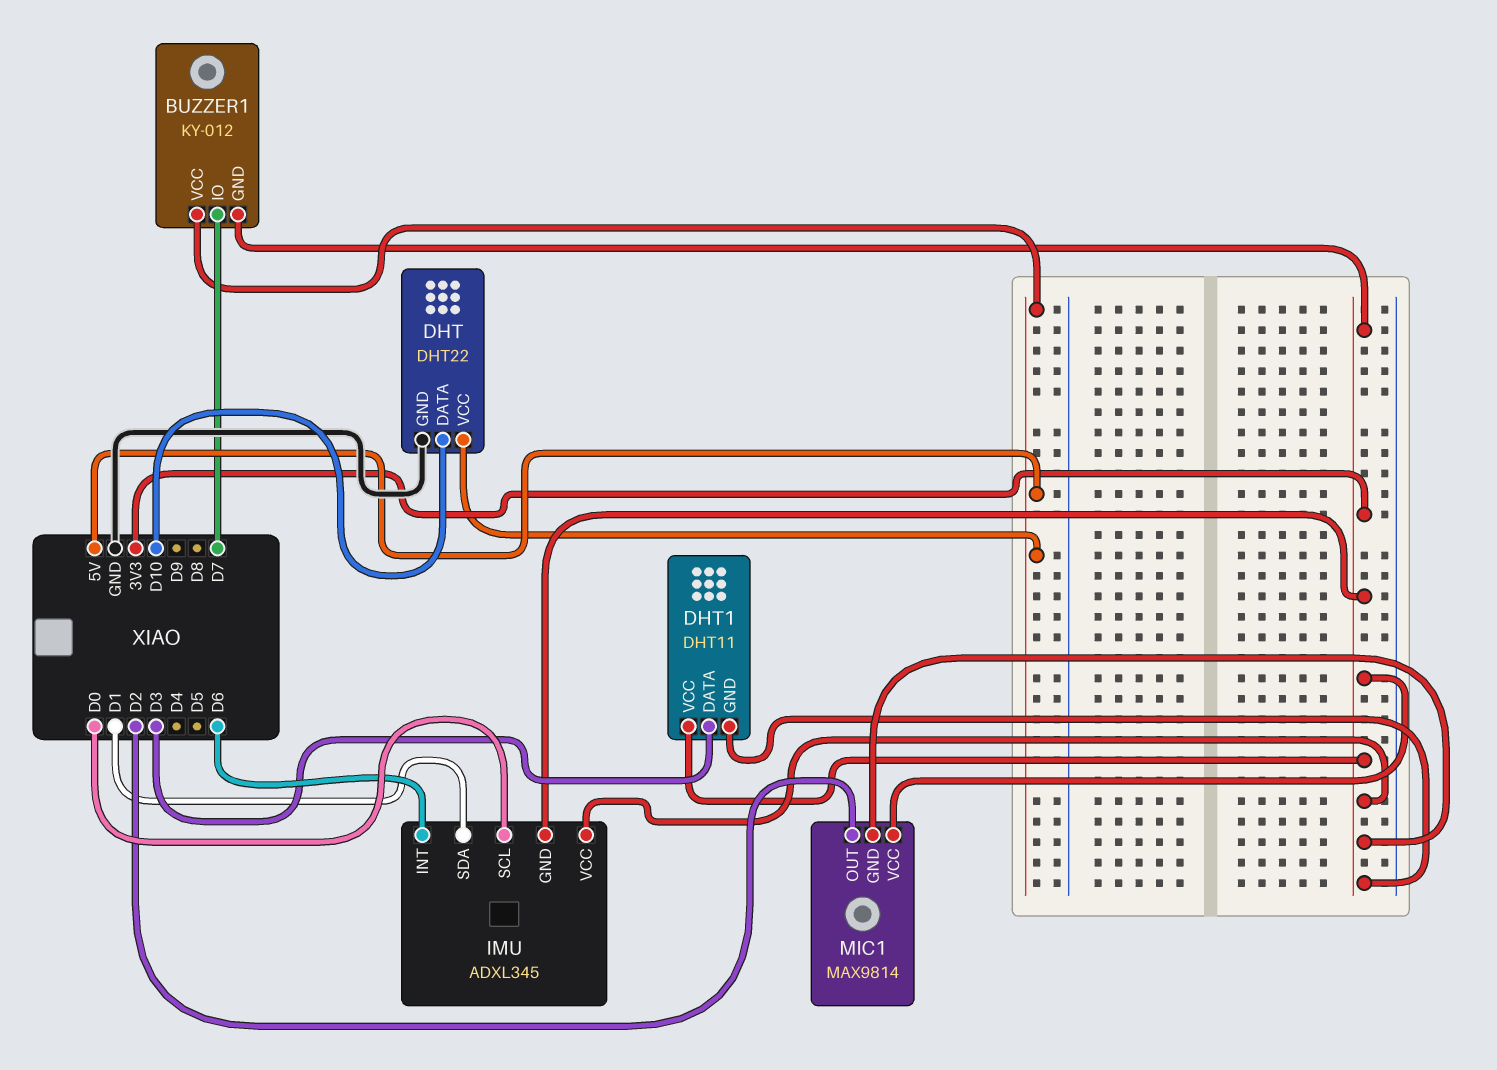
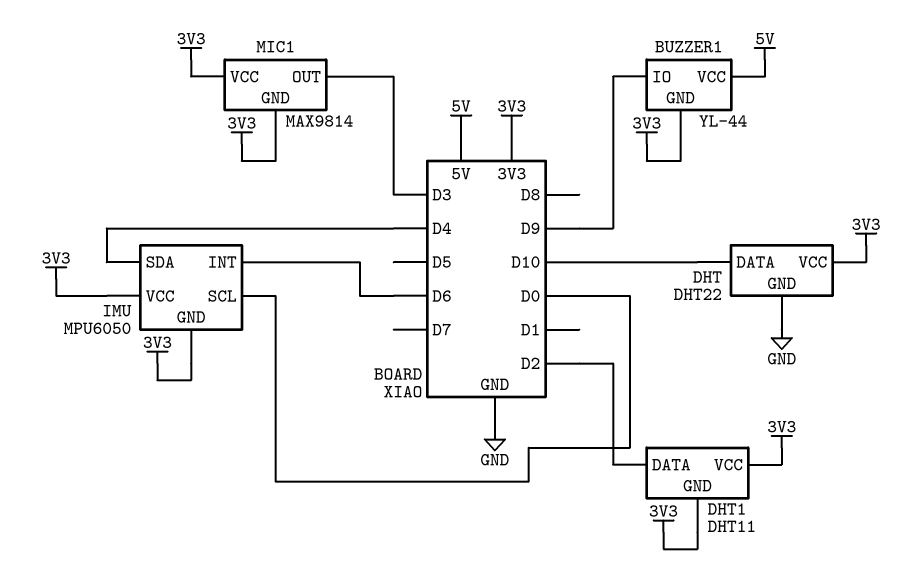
BUZZER1: KY-012 -> YL-44
BUZZER1 pin IO: D7 -> D9
DHT pin VCC: 5V -> 3V3
DHT1 pin DATA: D3 -> D2
IMU: ADXL345 -> MPU6050
IMU pin SDA: D1 -> D4
MIC1 pin OUT: D2 -> D3

